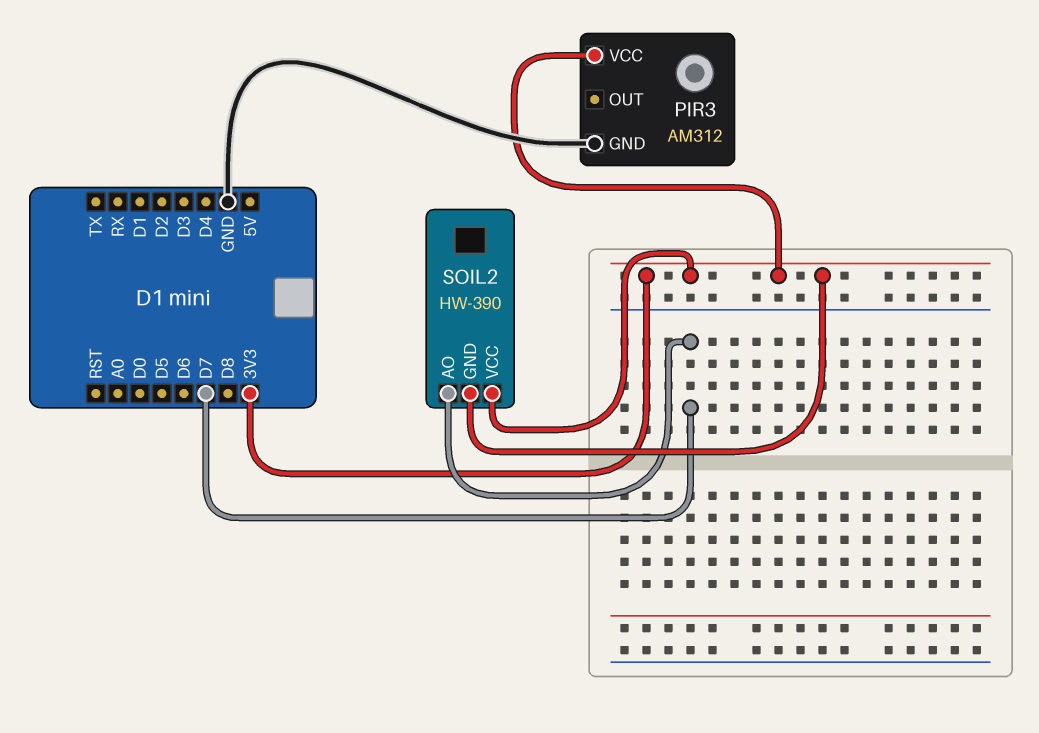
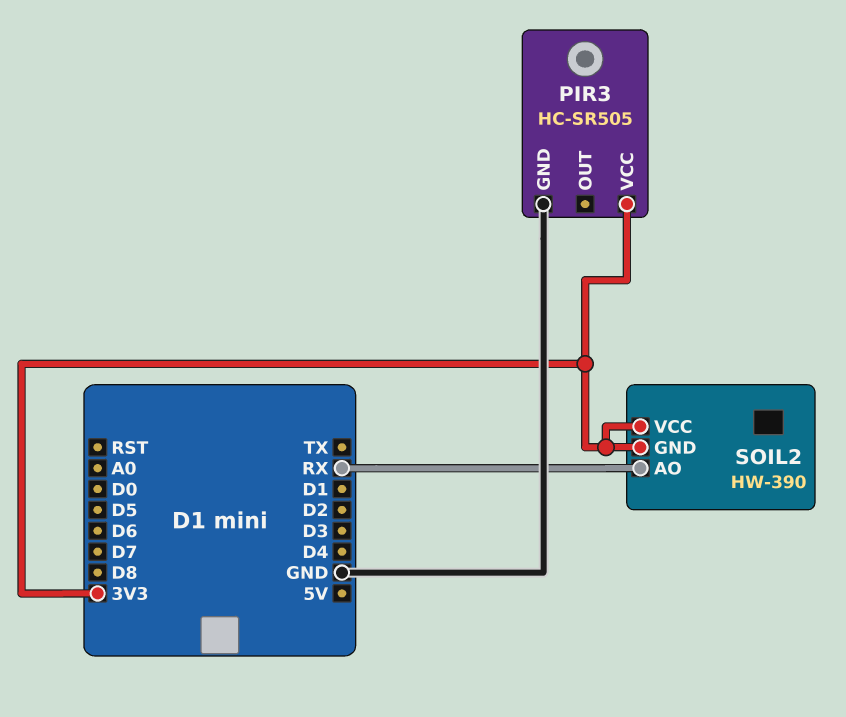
PIR3: AM312 -> HC-SR505
SOIL2 pin AO: D7 -> RX

